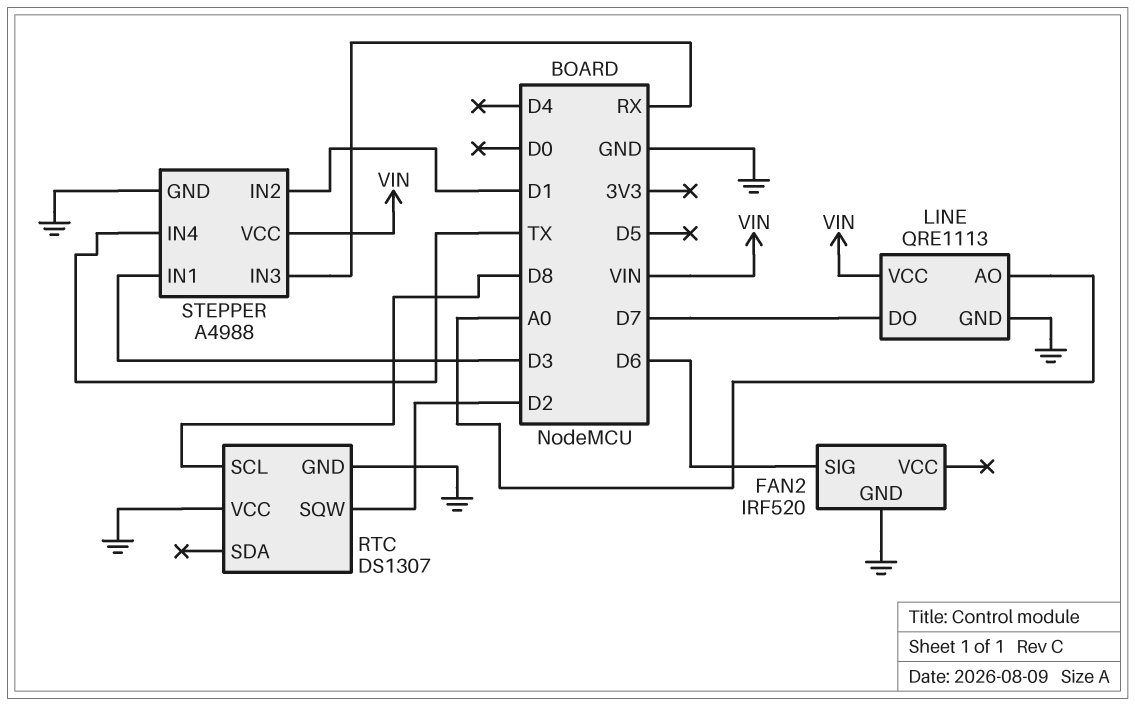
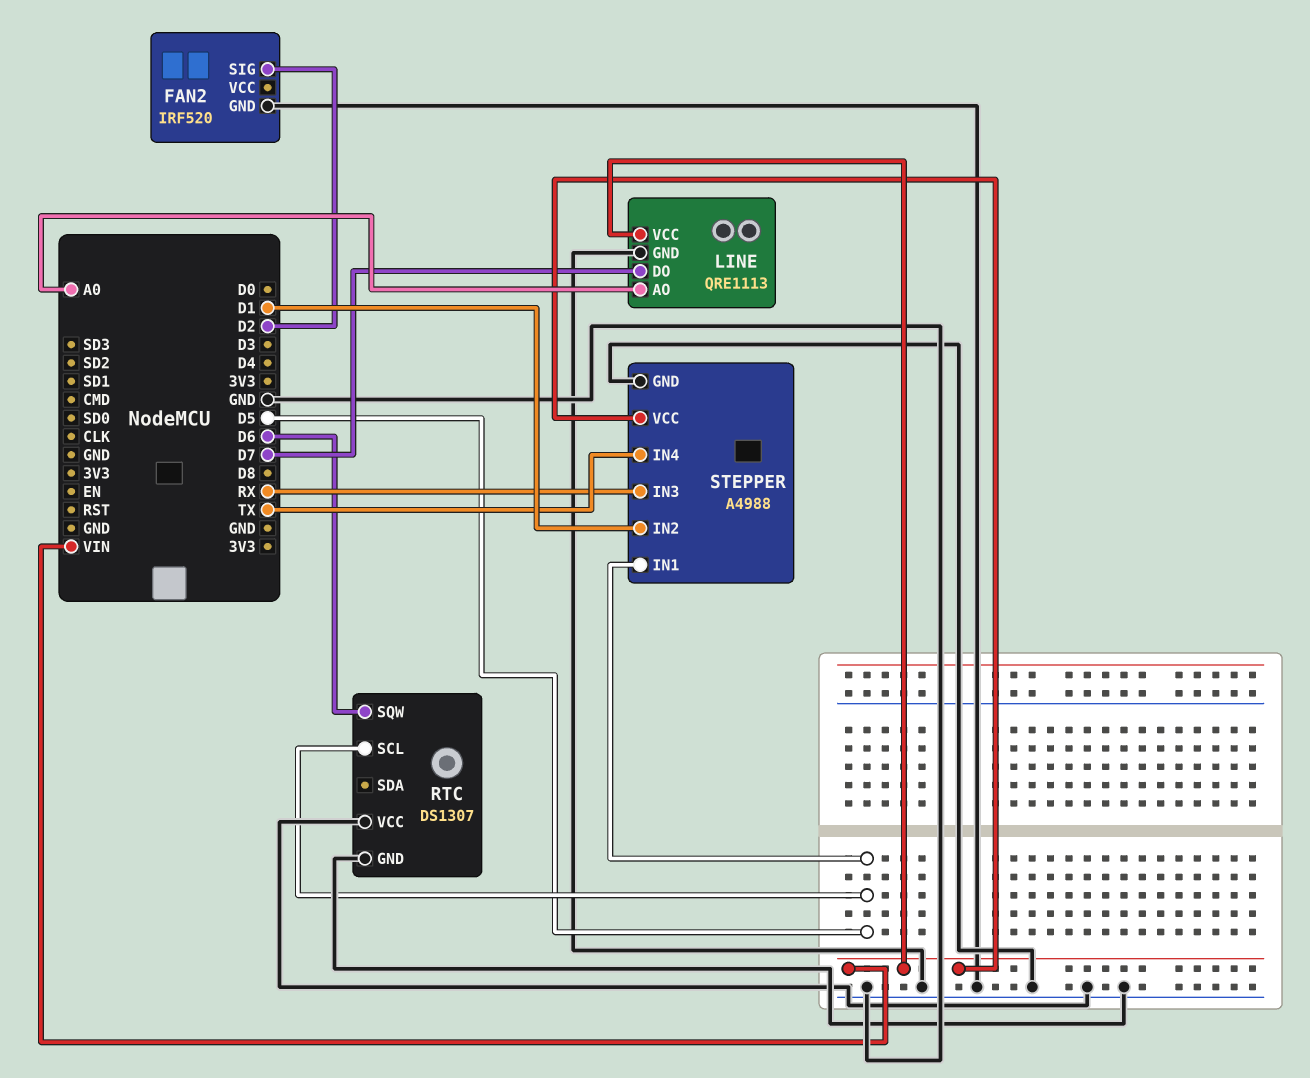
FAN2 pin SIG: D6 -> D2
RTC pin SCL: D8 -> D5
RTC pin SQW: D2 -> D6
STEPPER pin IN1: D3 -> D5

